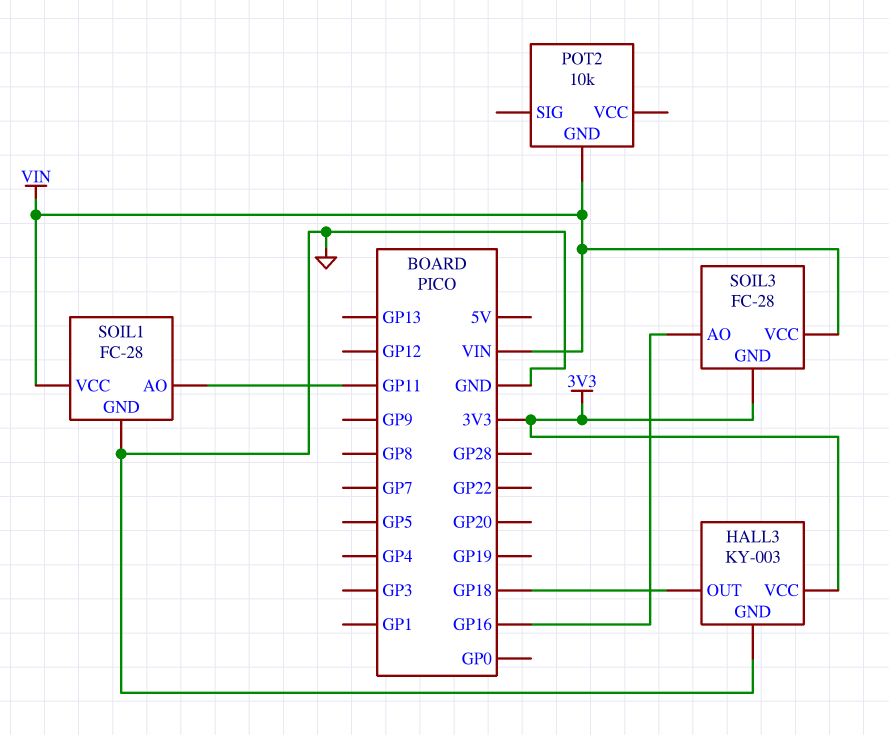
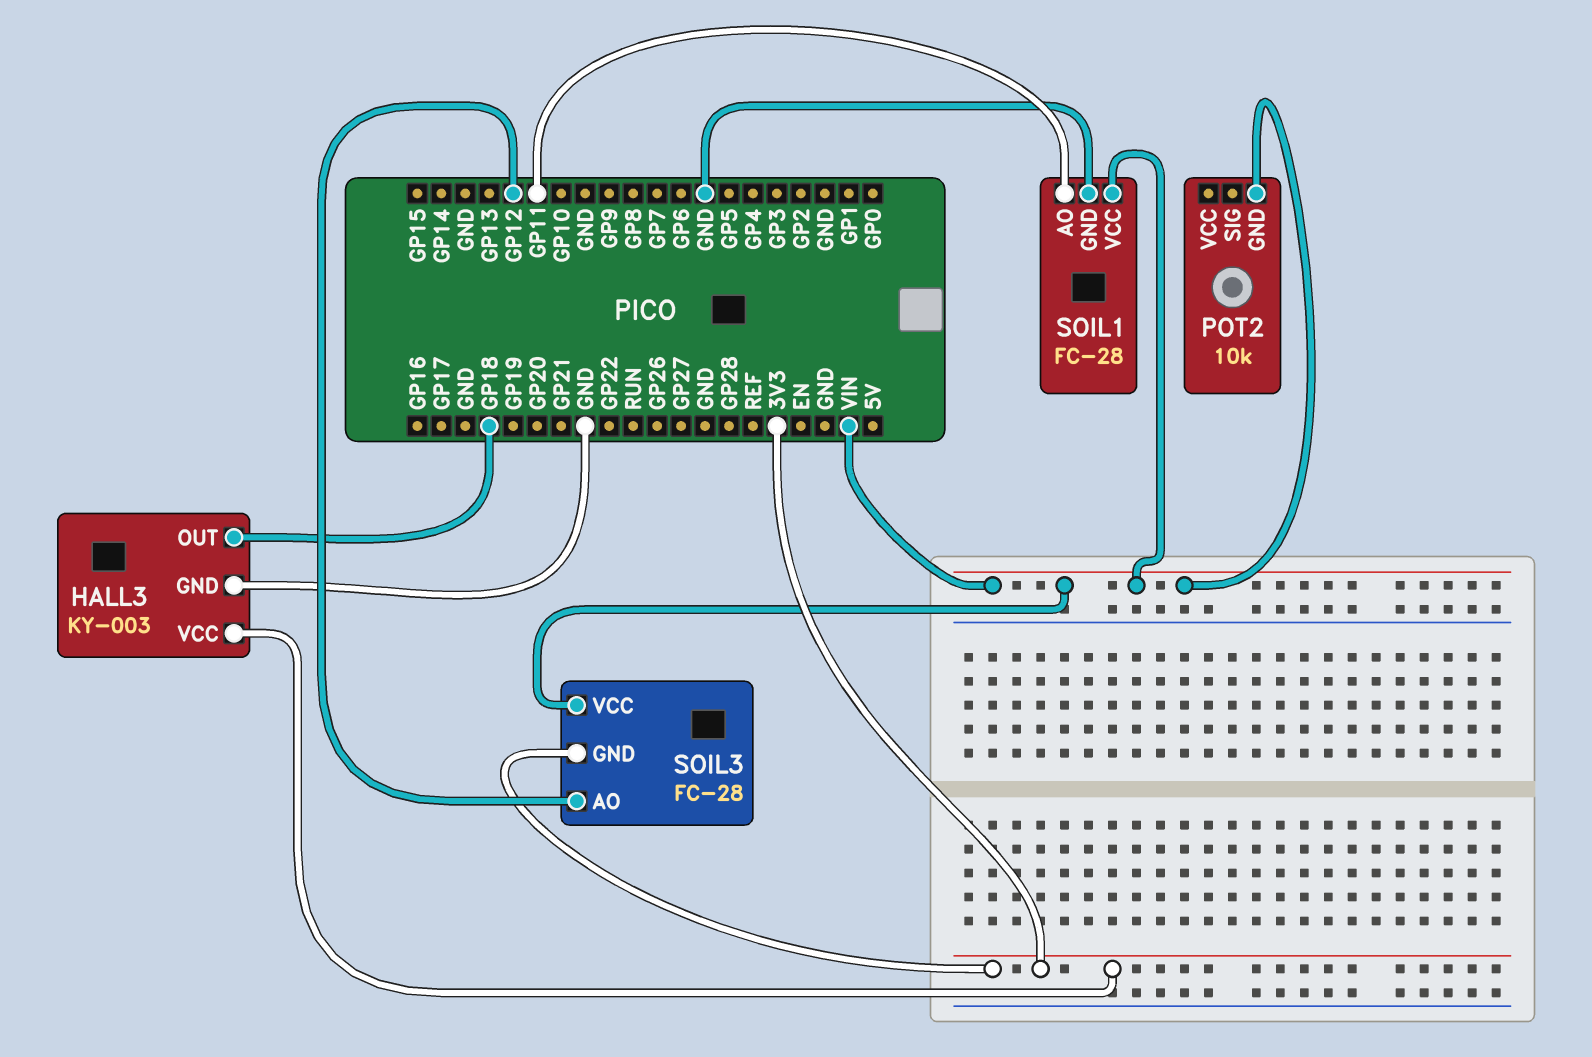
SOIL3 pin AO: GP16 -> GP12

